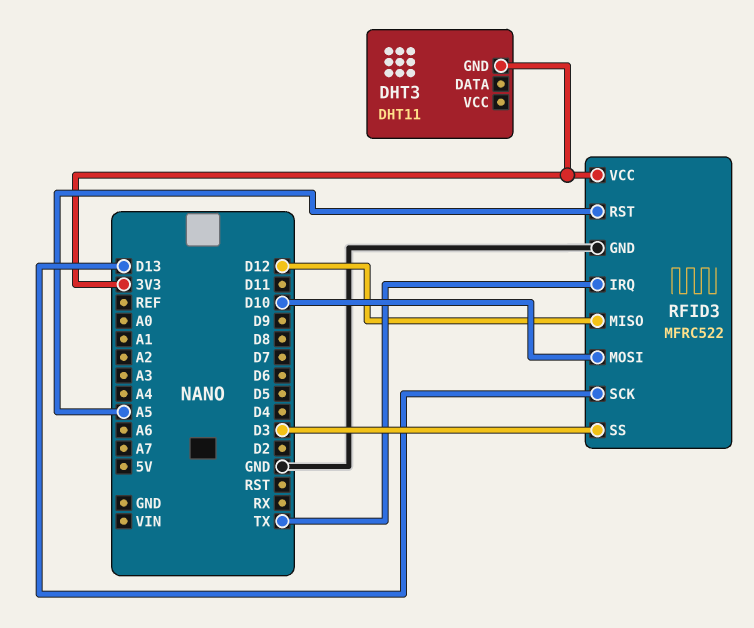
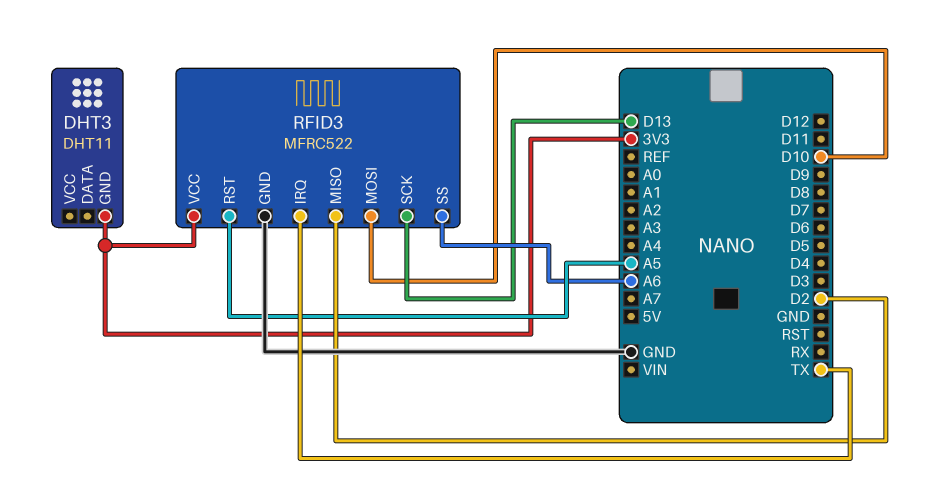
RFID3 pin MISO: D12 -> D2
RFID3 pin SS: D3 -> A6

